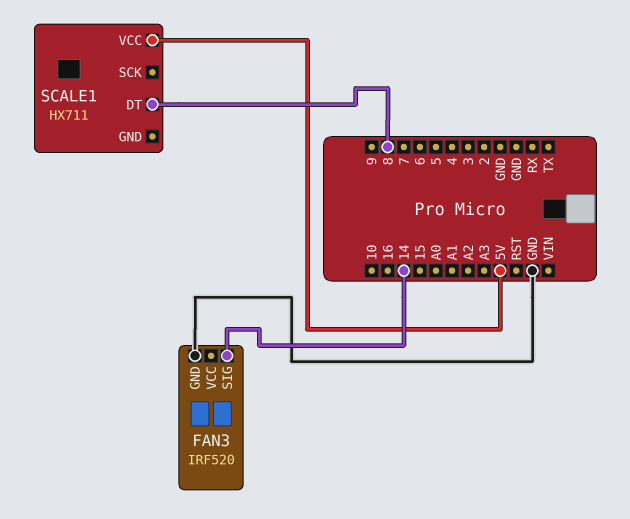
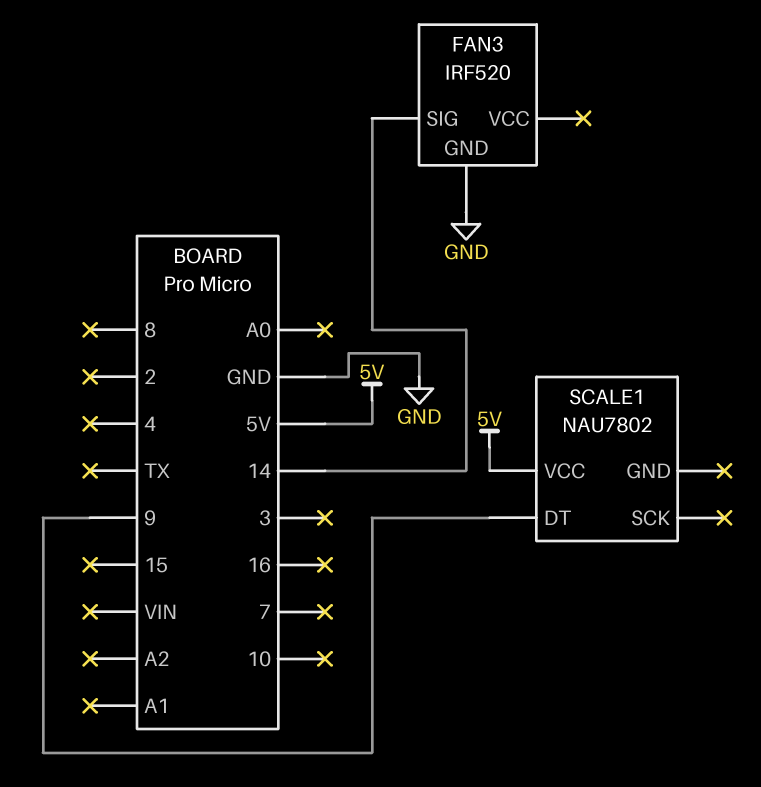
SCALE1: HX711 -> NAU7802
SCALE1 pin DT: 8 -> 9

